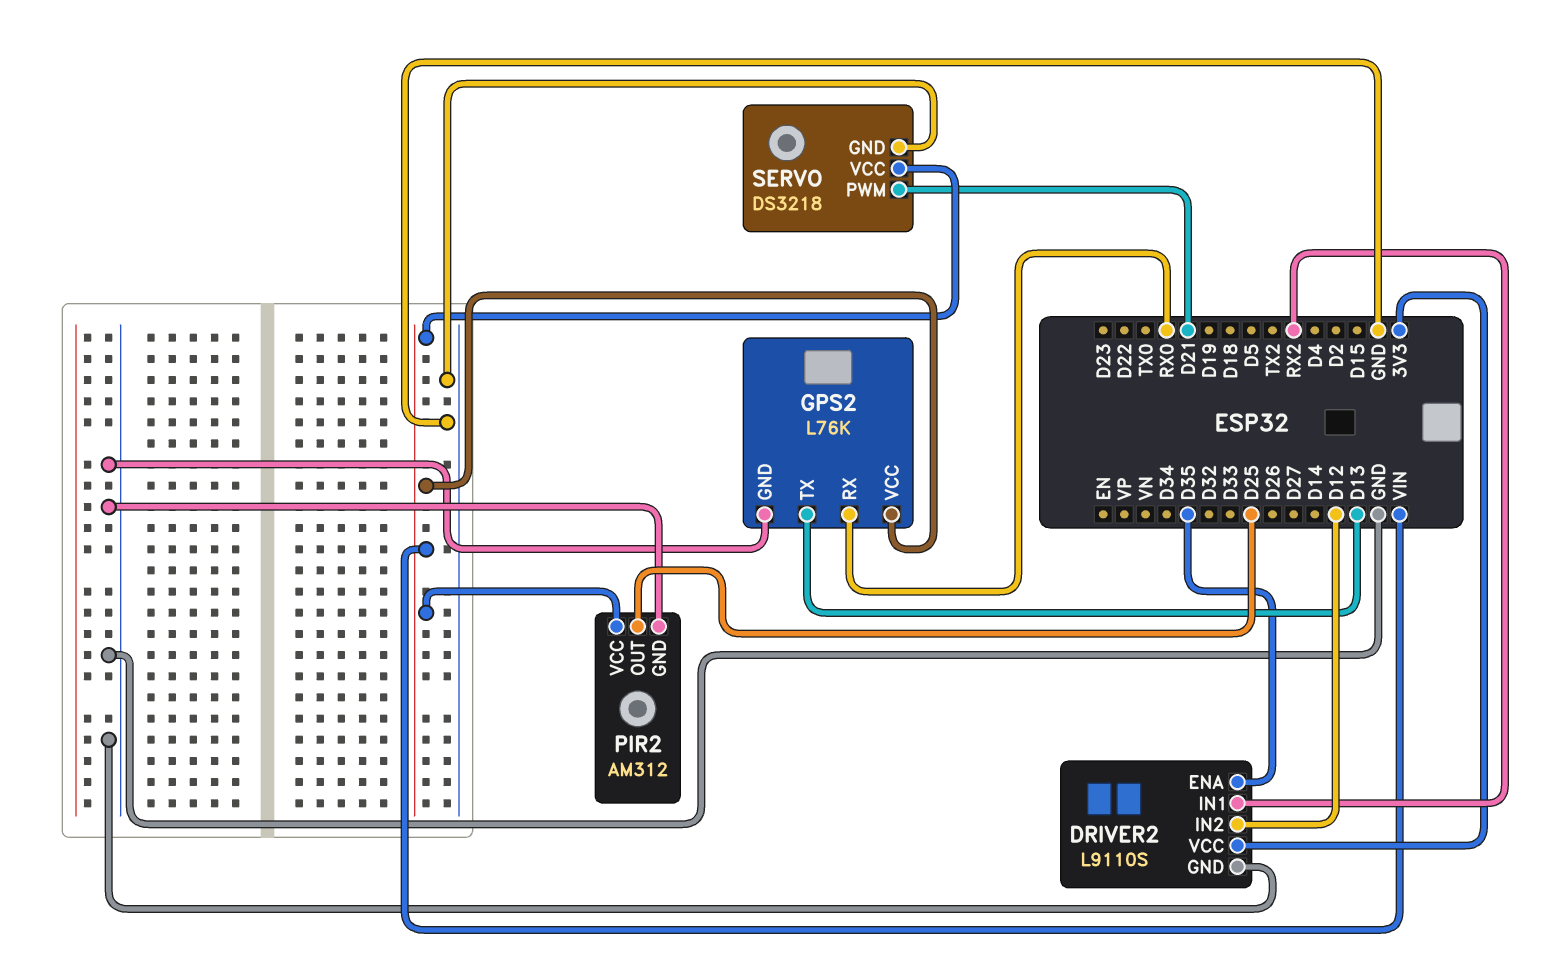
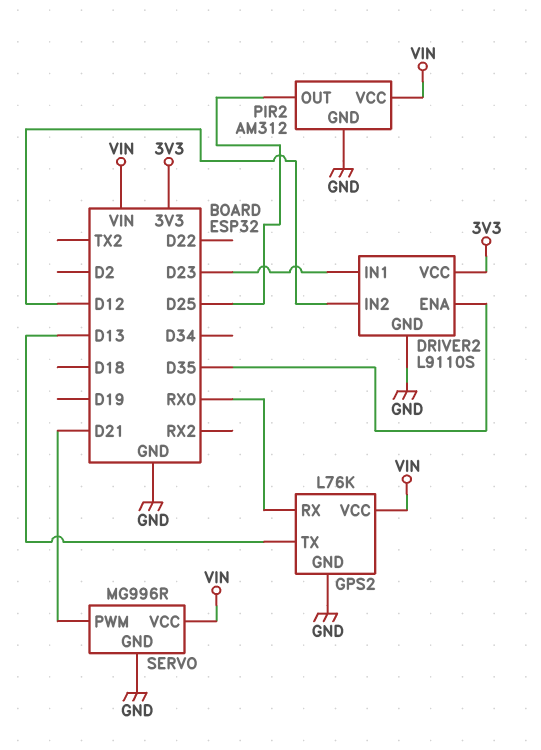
DRIVER2 pin IN1: RX2 -> D23
SERVO: DS3218 -> MG996R

